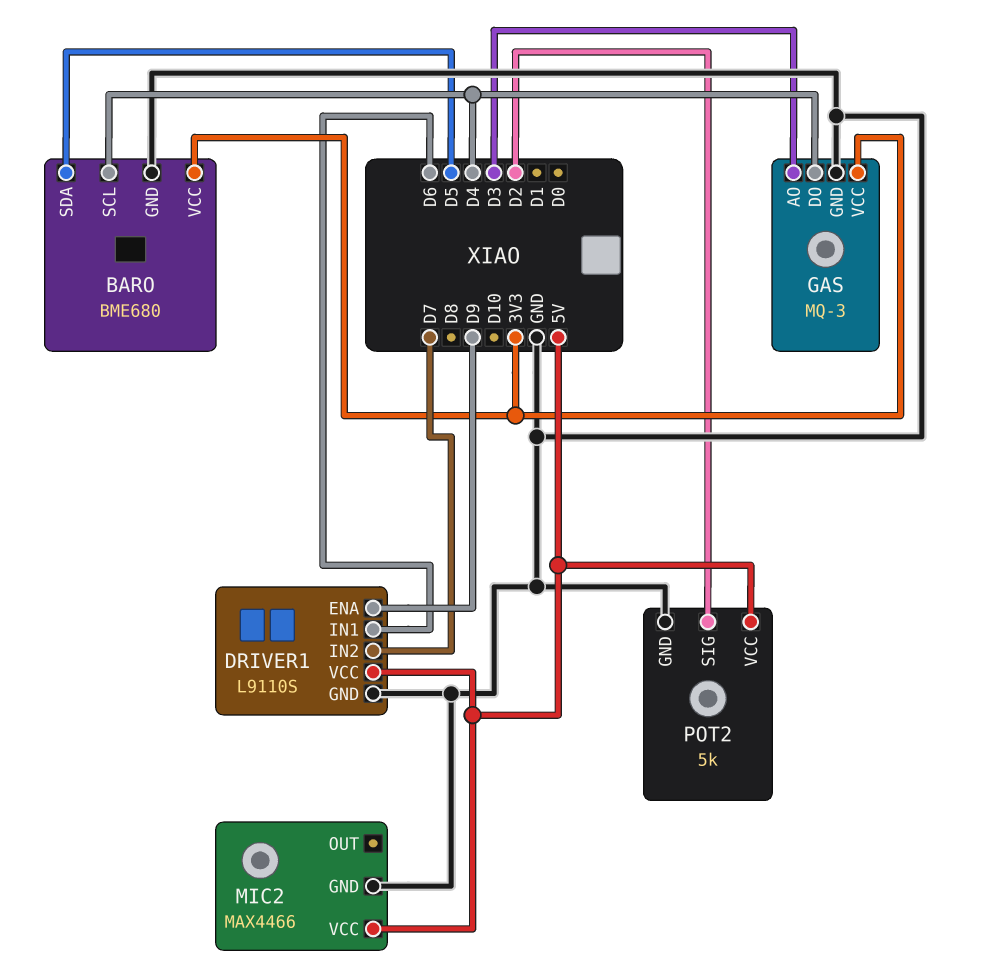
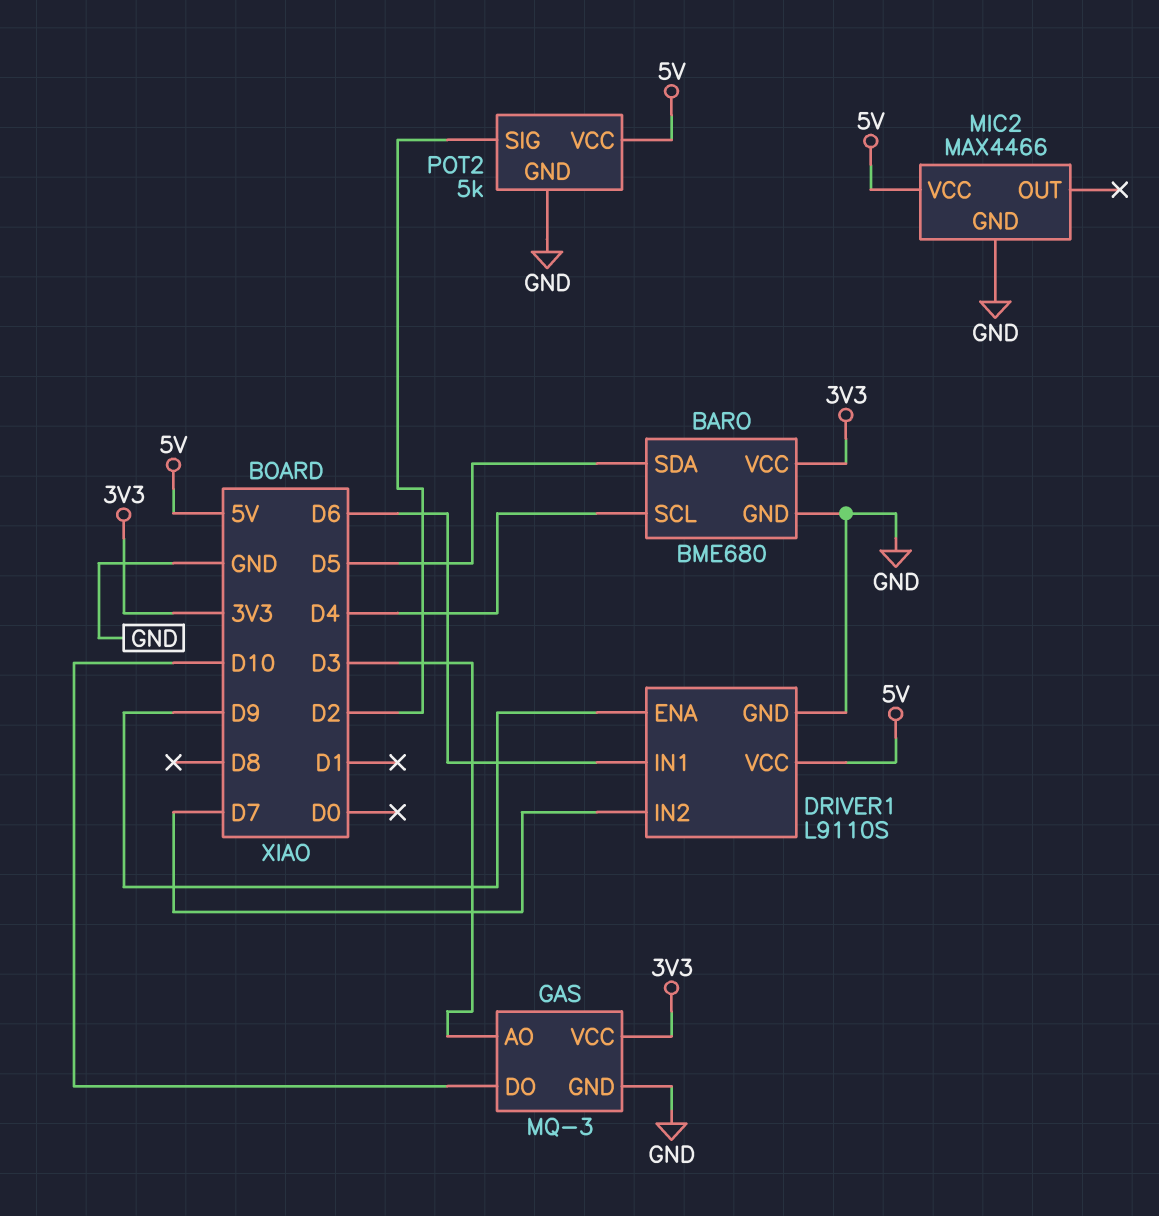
GAS pin DO: D4 -> D10

